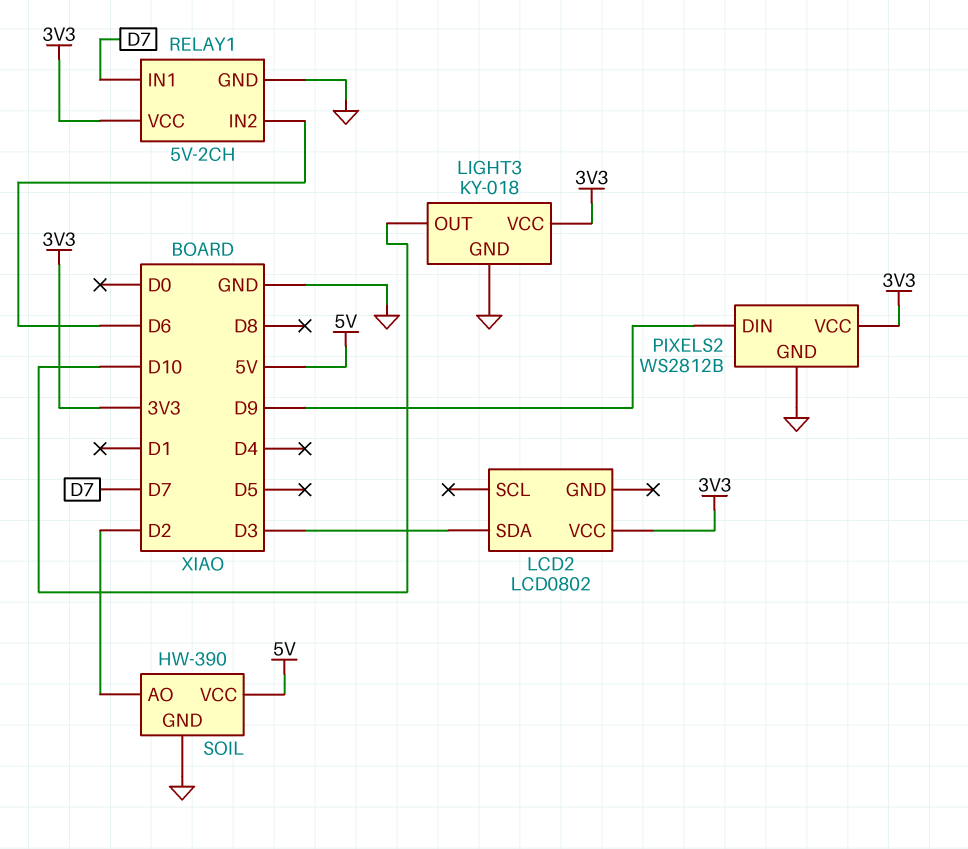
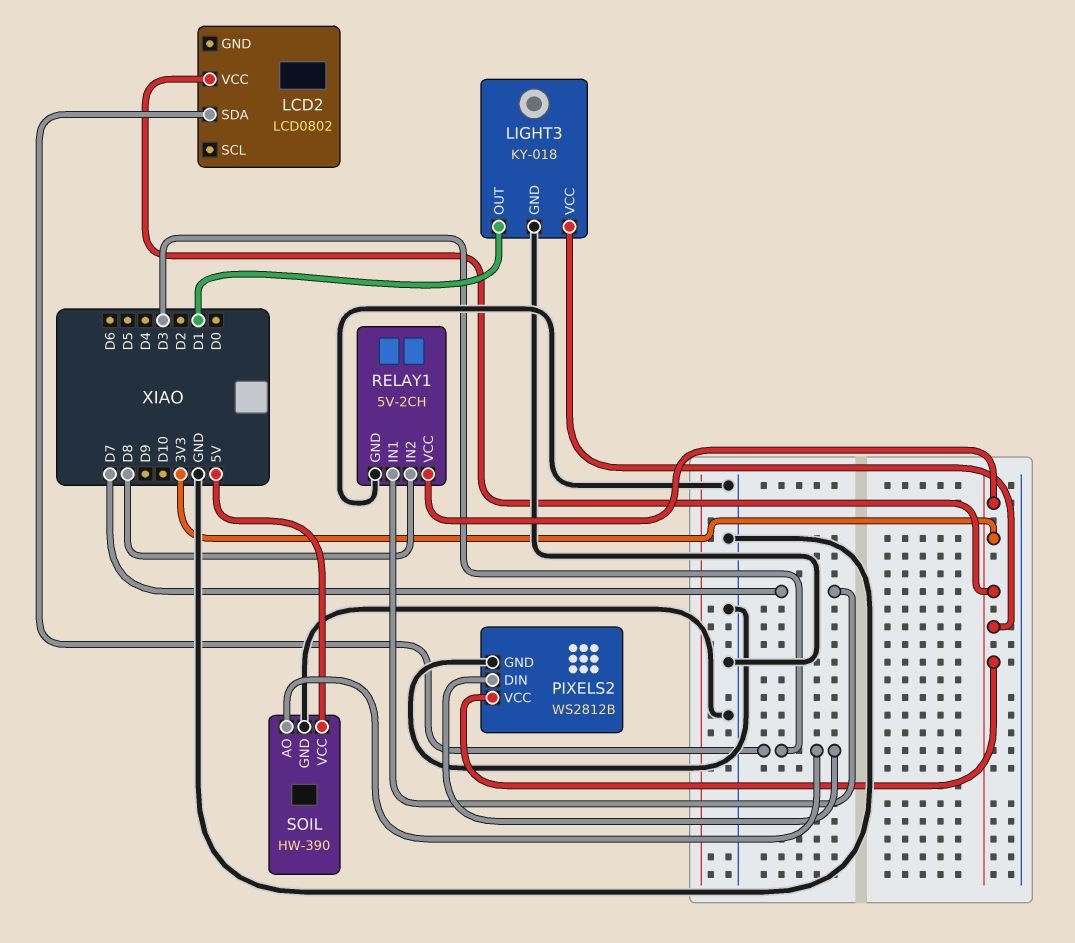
LIGHT3 pin OUT: D10 -> D1
PIXELS2 pin DIN: D9 -> D3
RELAY1 pin IN2: D6 -> D8
SOIL pin AO: D2 -> D3

